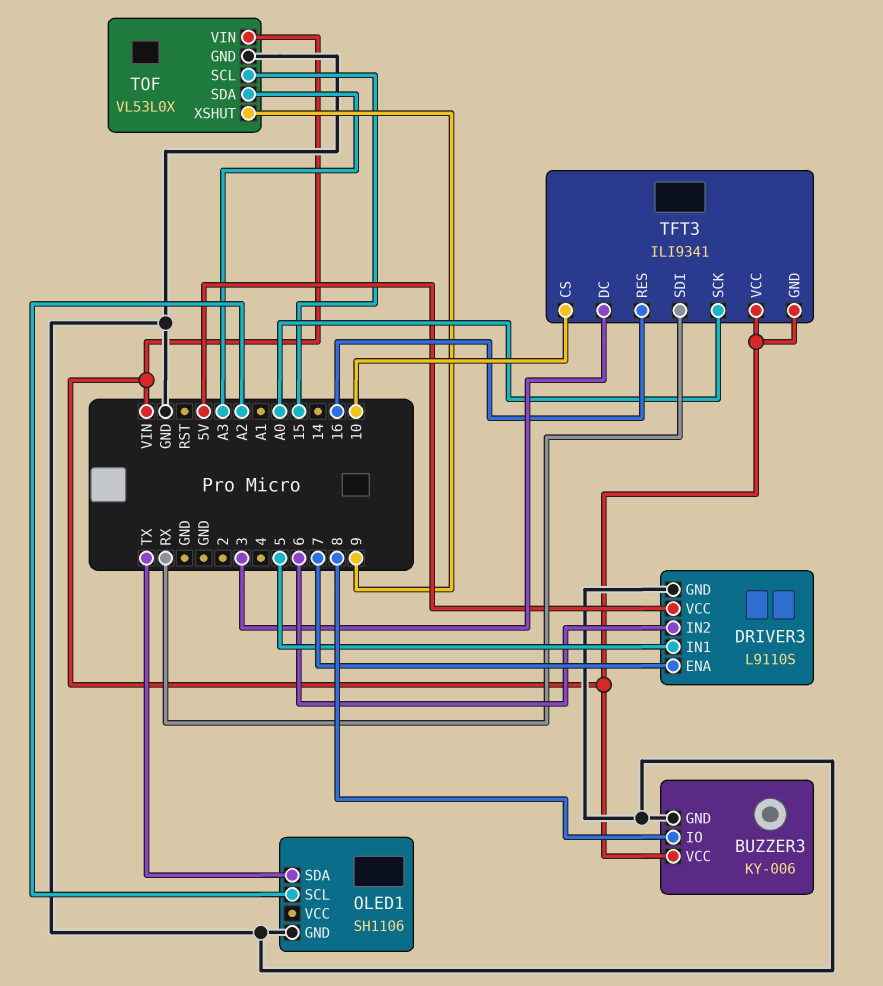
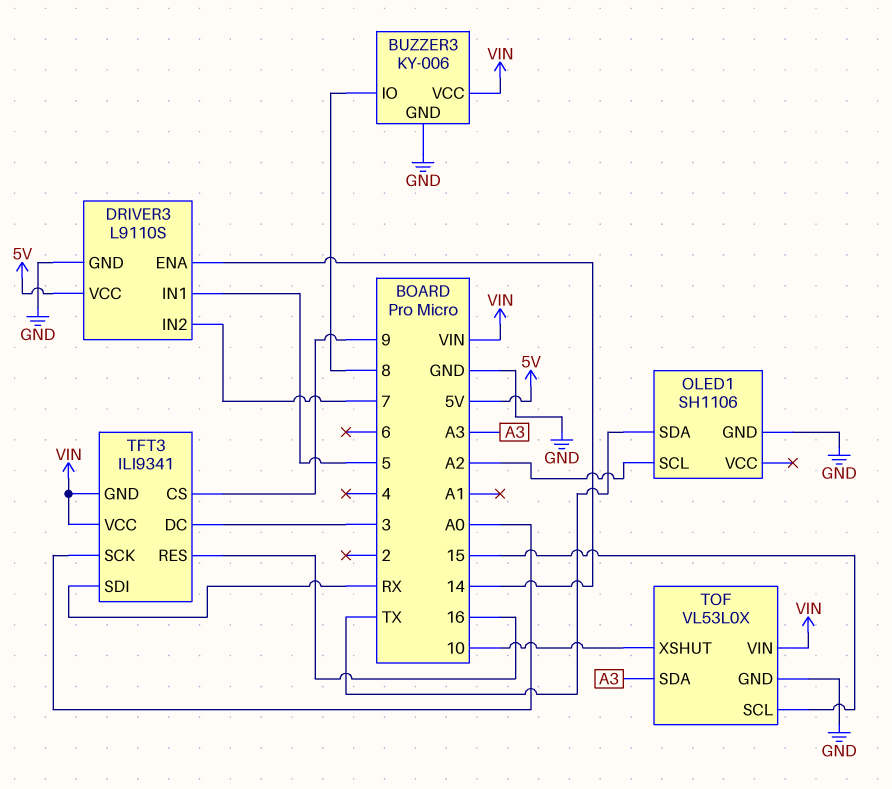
DRIVER3 pin ENA: 7 -> 14
DRIVER3 pin IN2: 6 -> 7
TFT3 pin CS: 10 -> 9
TOF pin XSHUT: 9 -> 10

